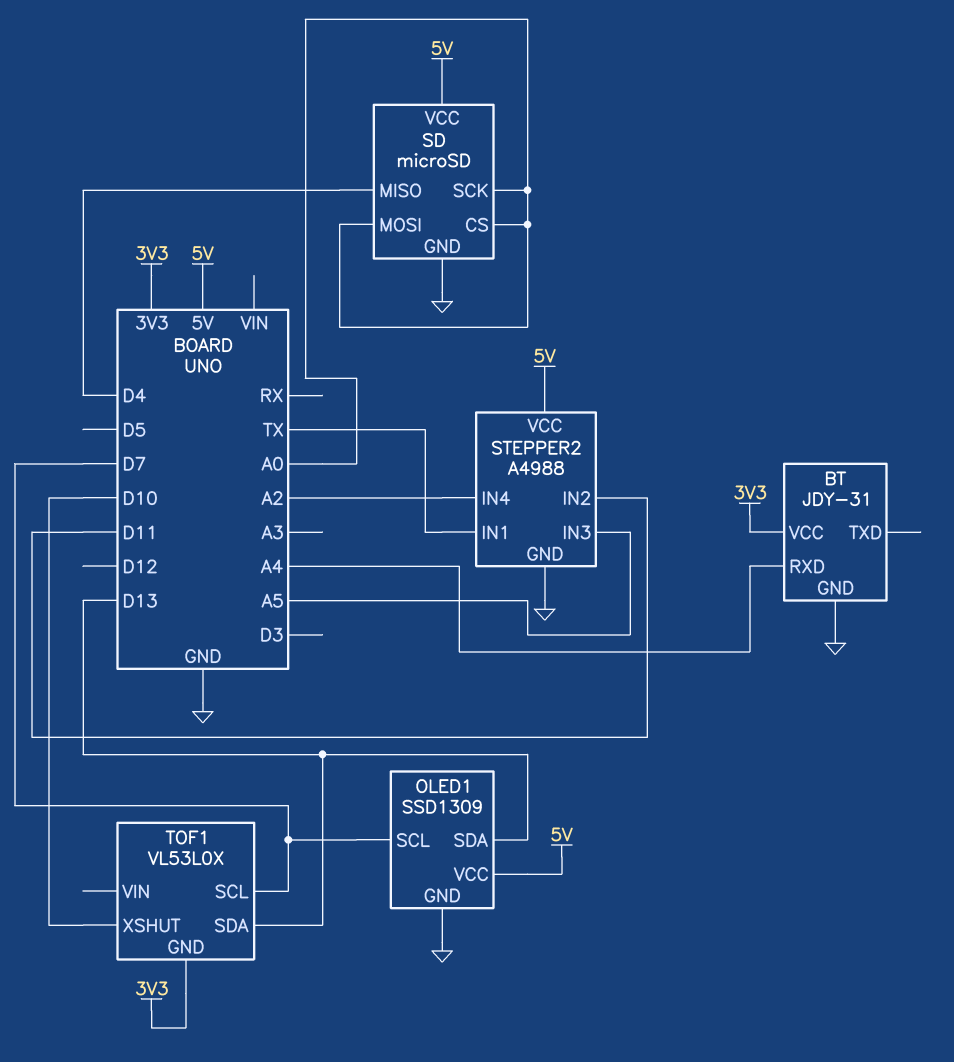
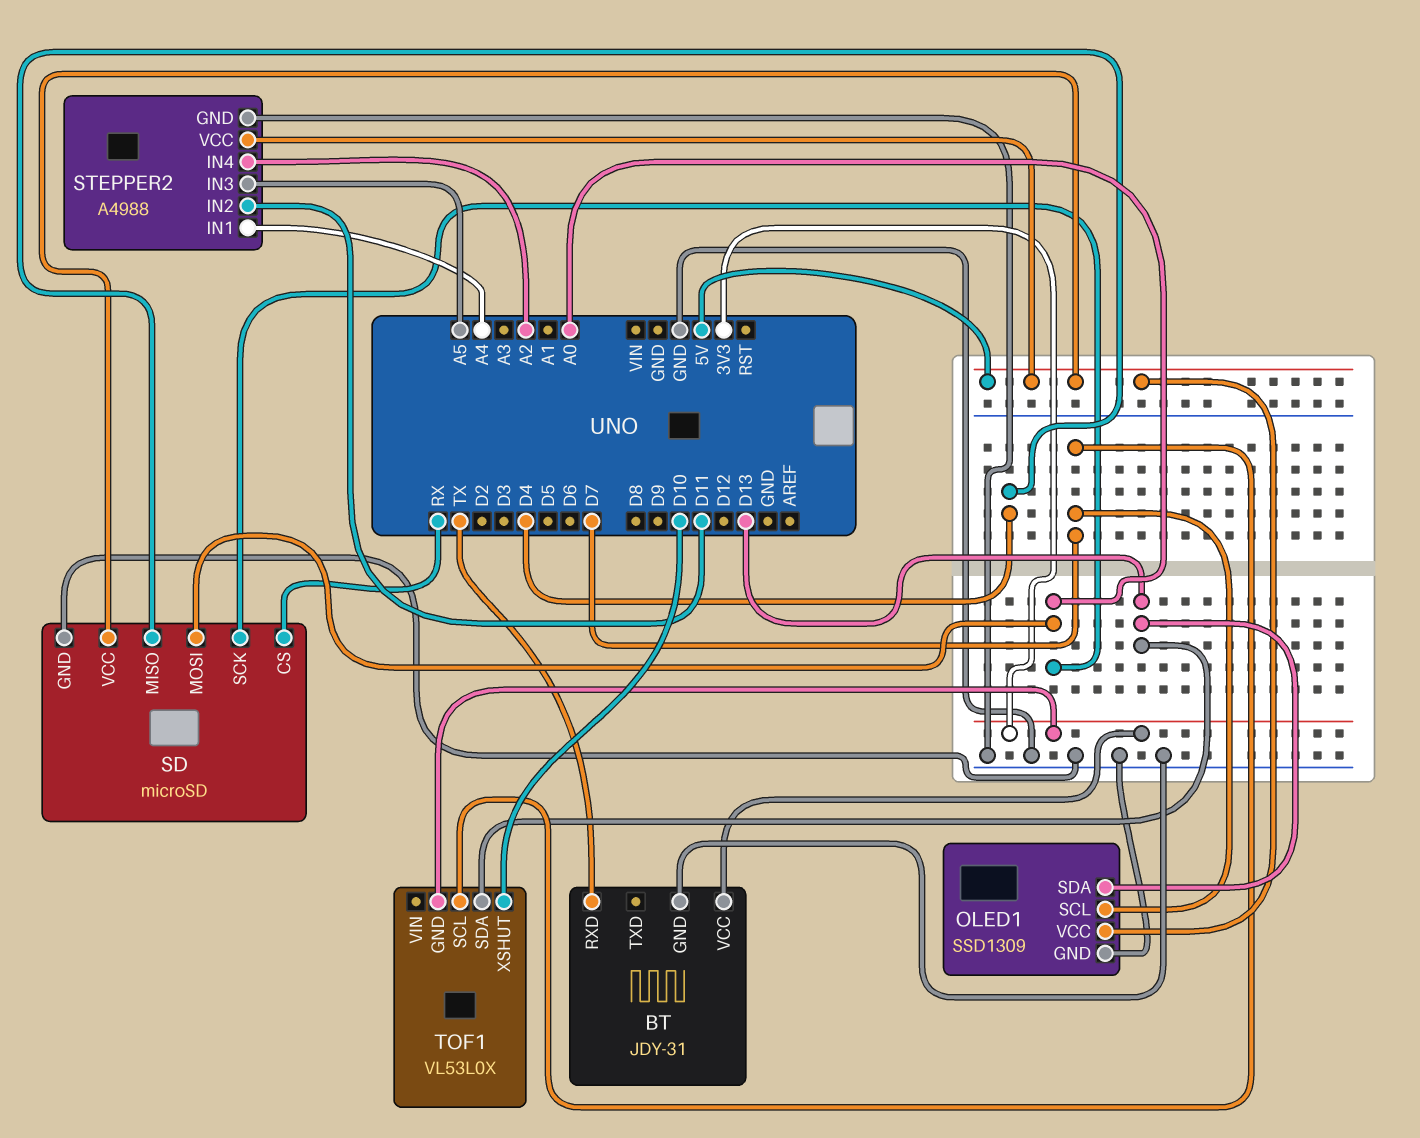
BT pin RXD: A4 -> TX
SD pin CS: A0 -> RX
STEPPER2 pin IN1: TX -> A4

